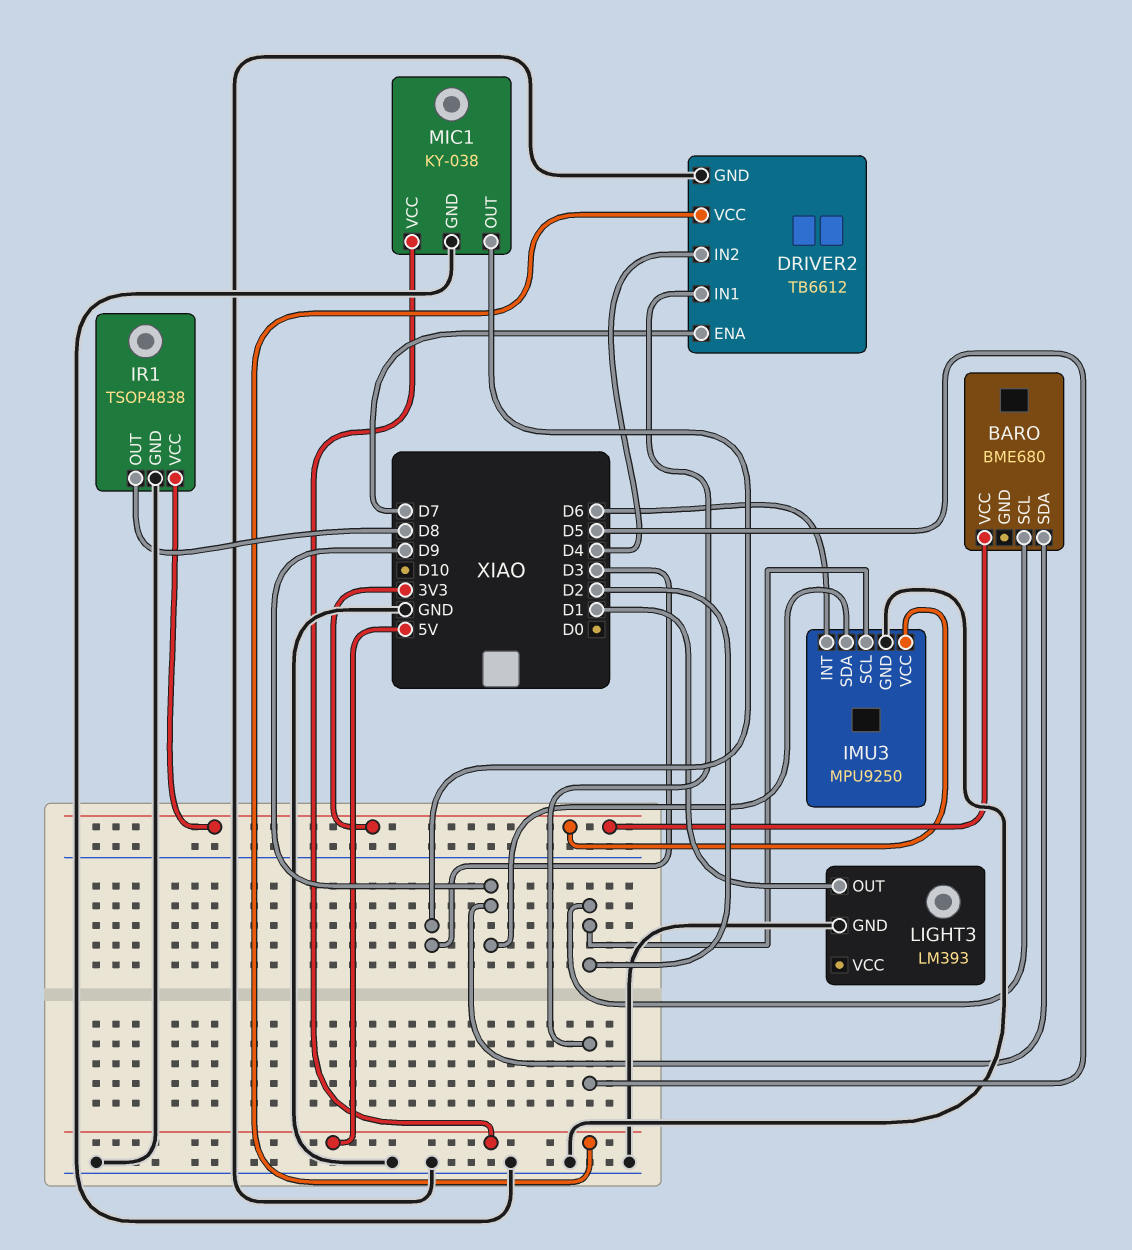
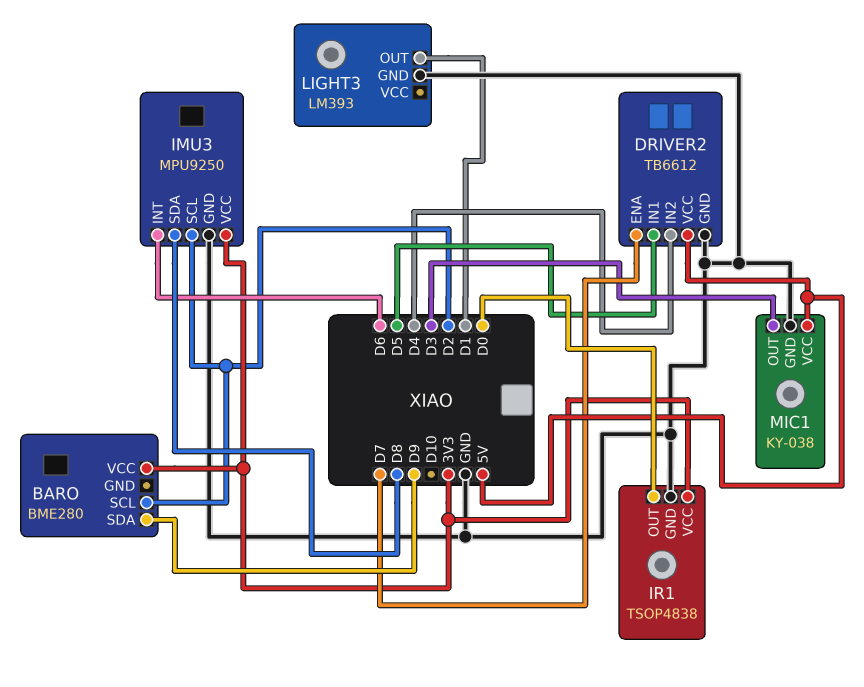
BARO: BME680 -> BME280
IMU3 pin SDA: D9 -> D8
IR1 pin OUT: D8 -> D0

